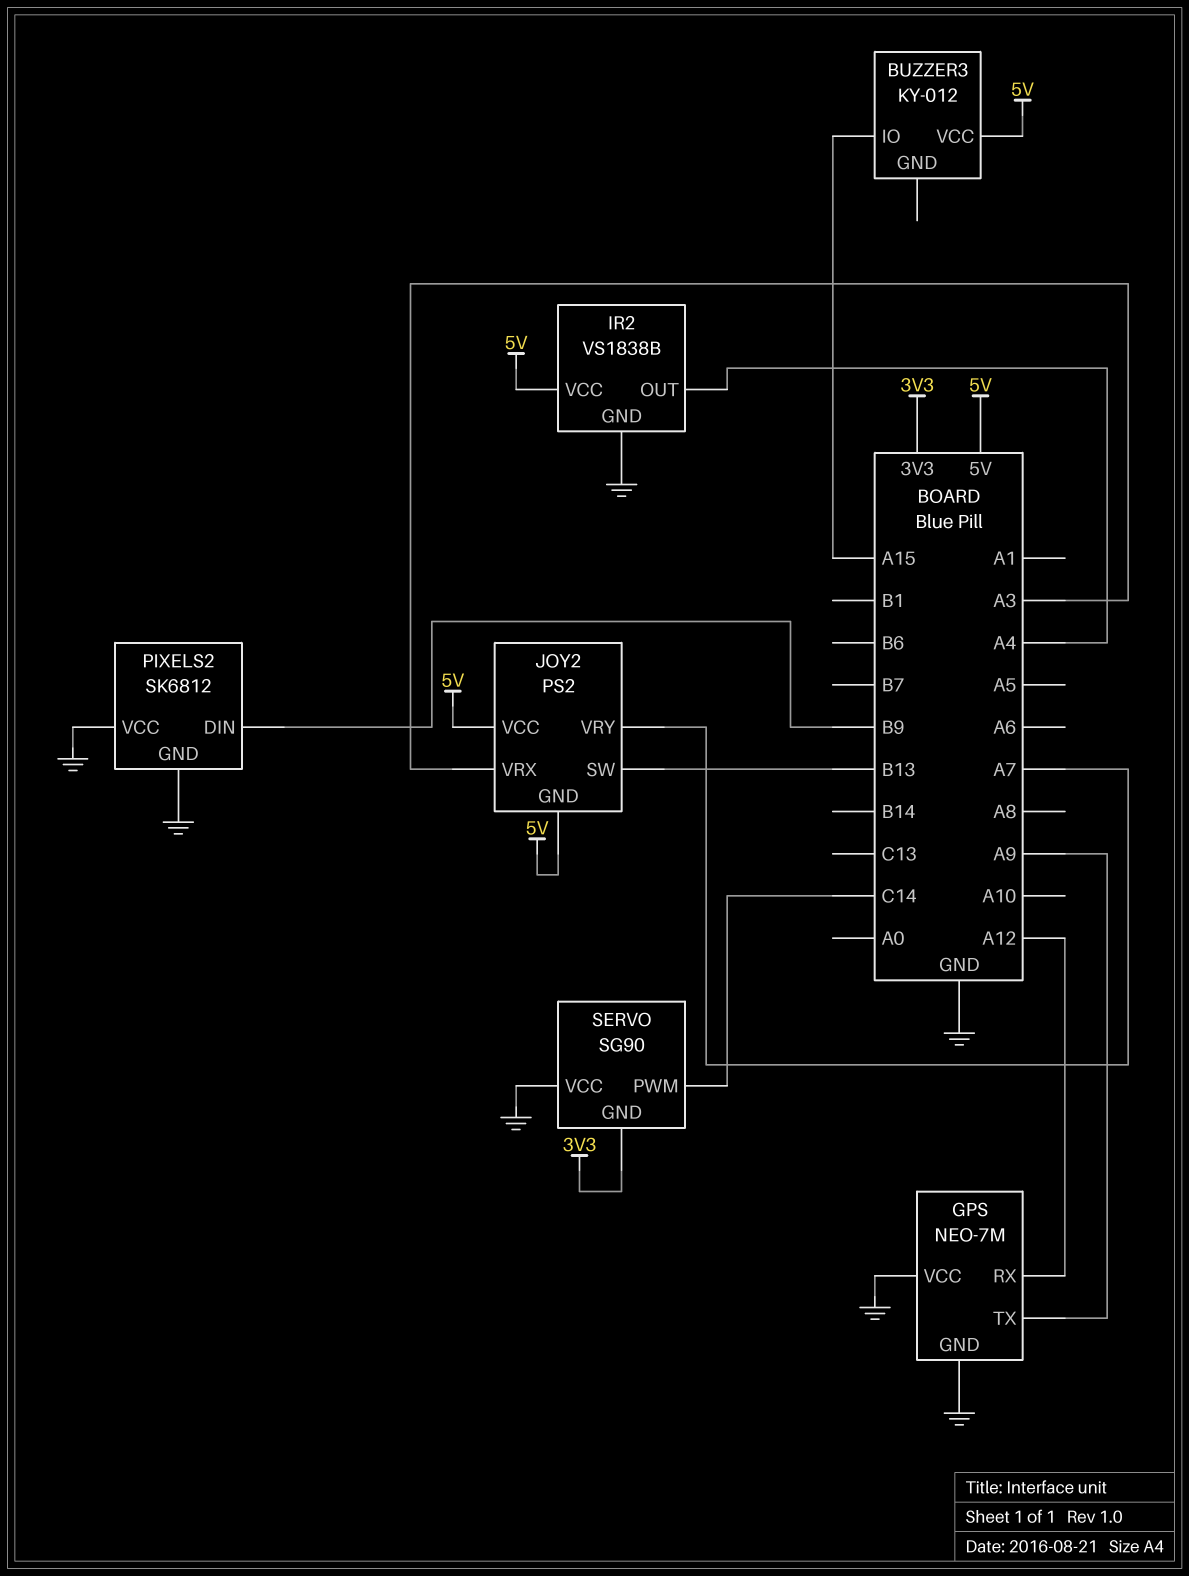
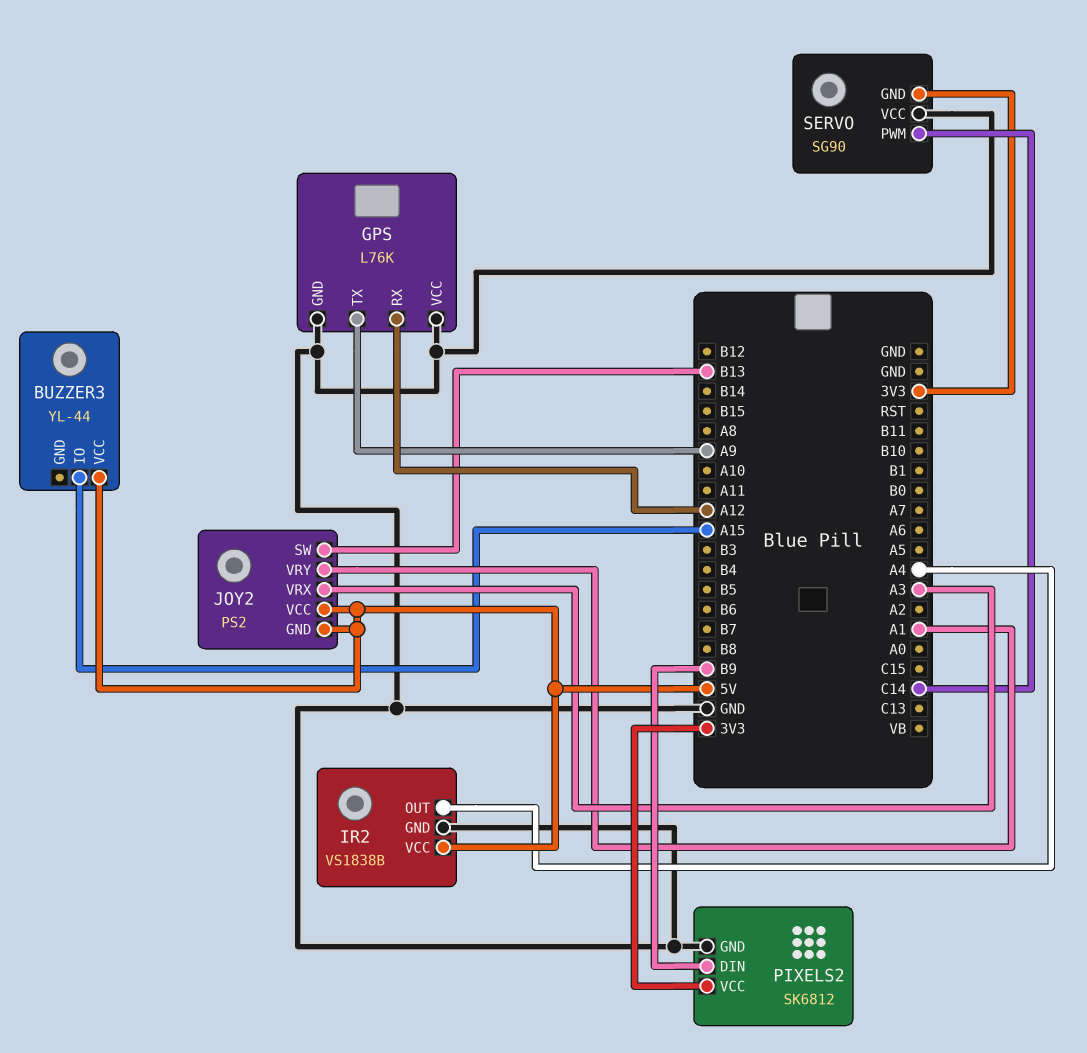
BUZZER3: KY-012 -> YL-44
GPS: NEO-7M -> L76K
JOY2 pin VRY: A7 -> A1
PIXELS2 pin VCC: GND -> 3V3

